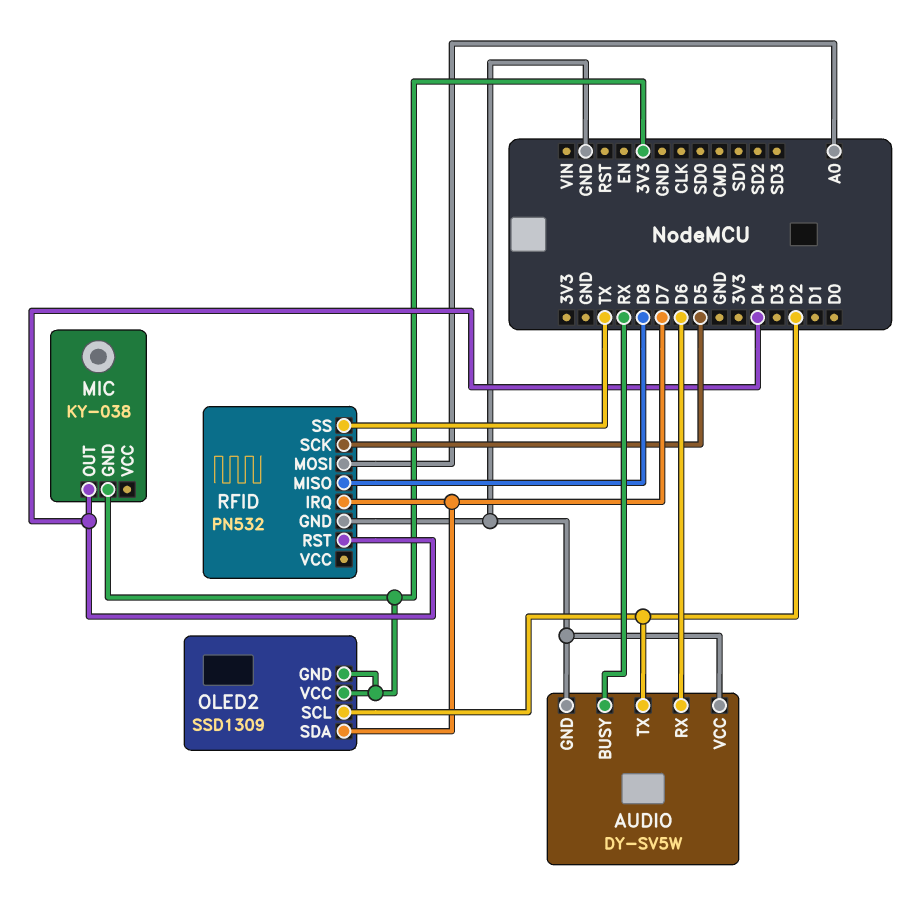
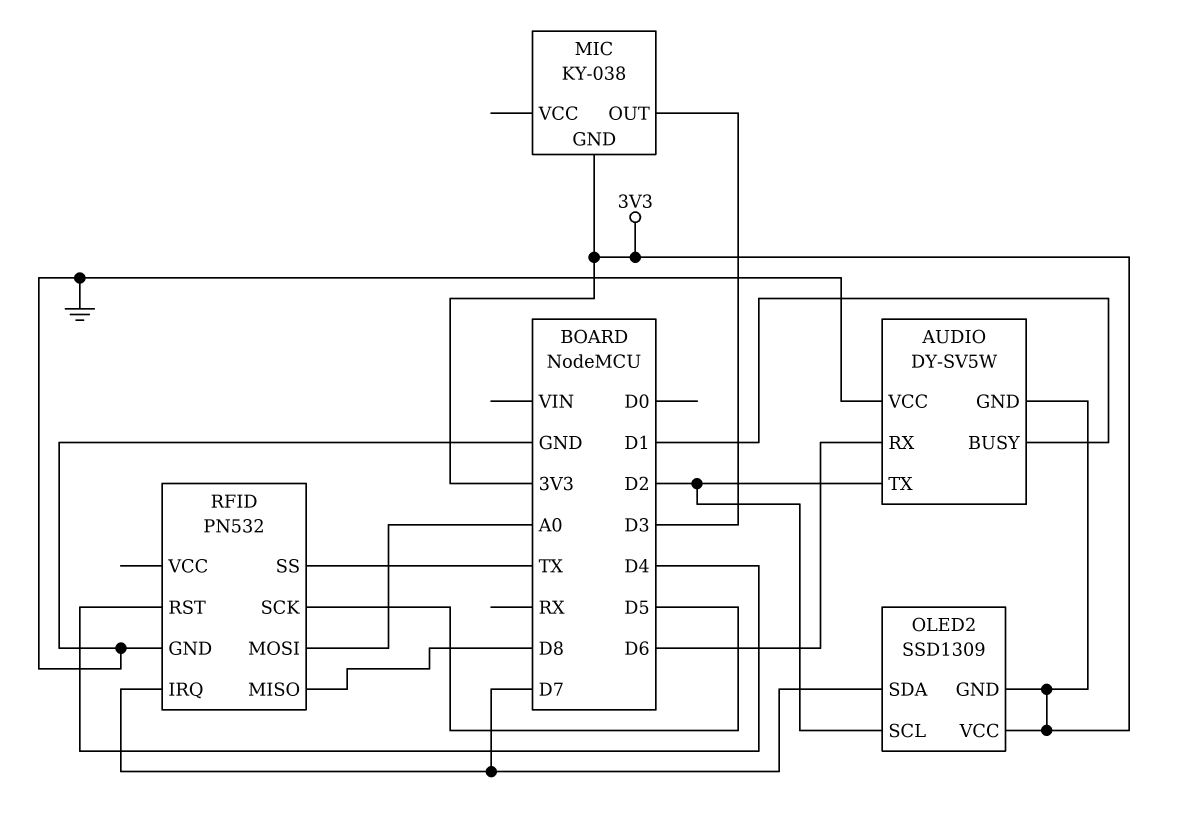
AUDIO pin BUSY: RX -> D1
AUDIO pin GND: GND -> 3V3
MIC pin OUT: D4 -> D3

